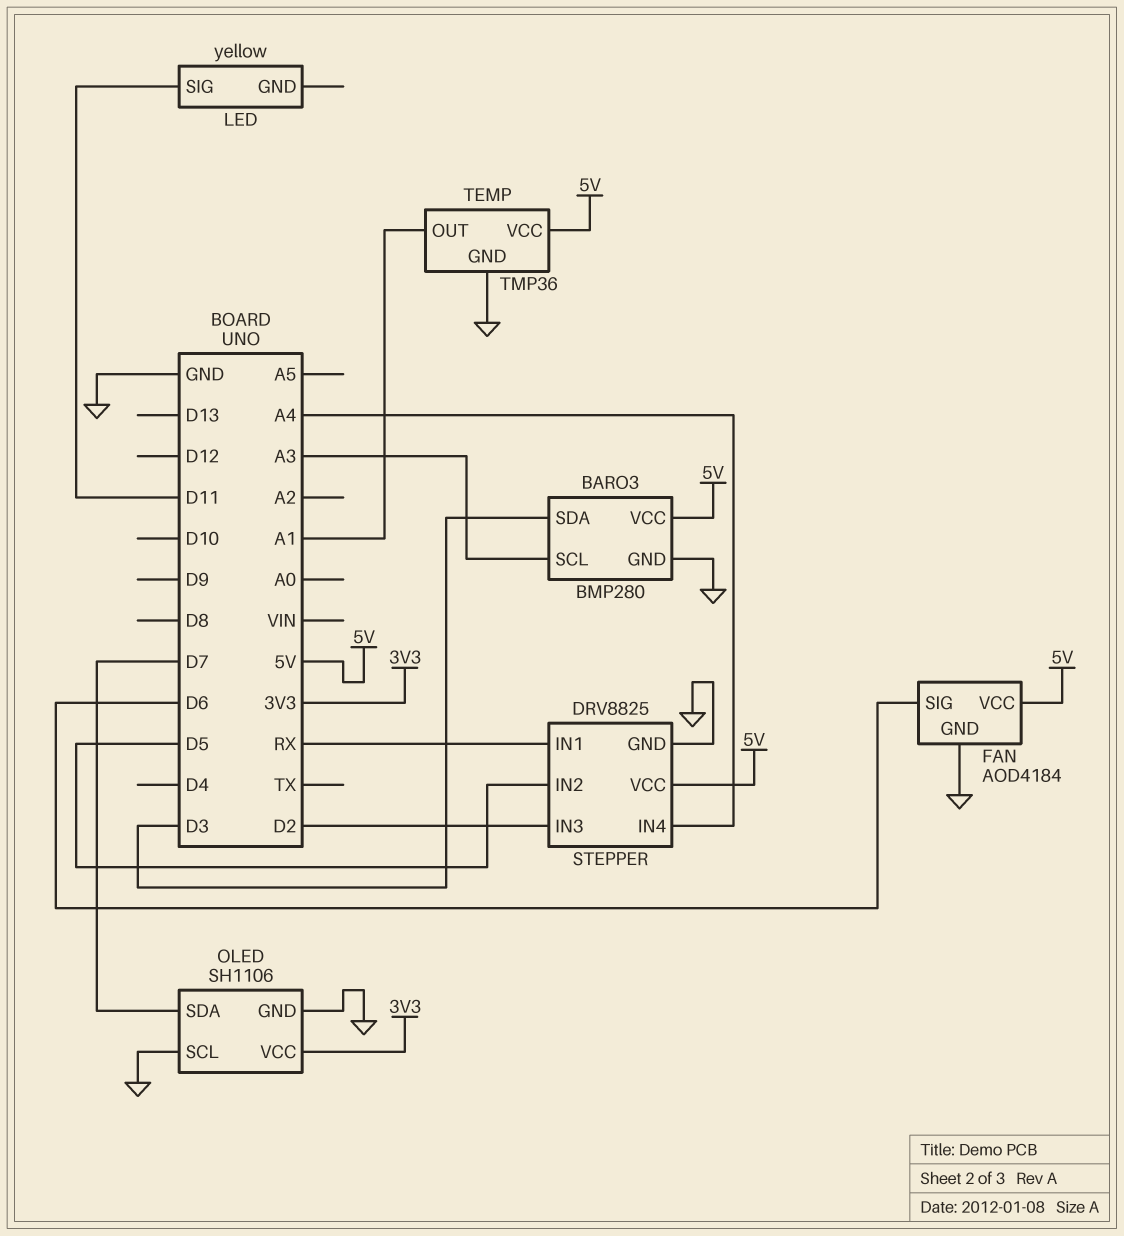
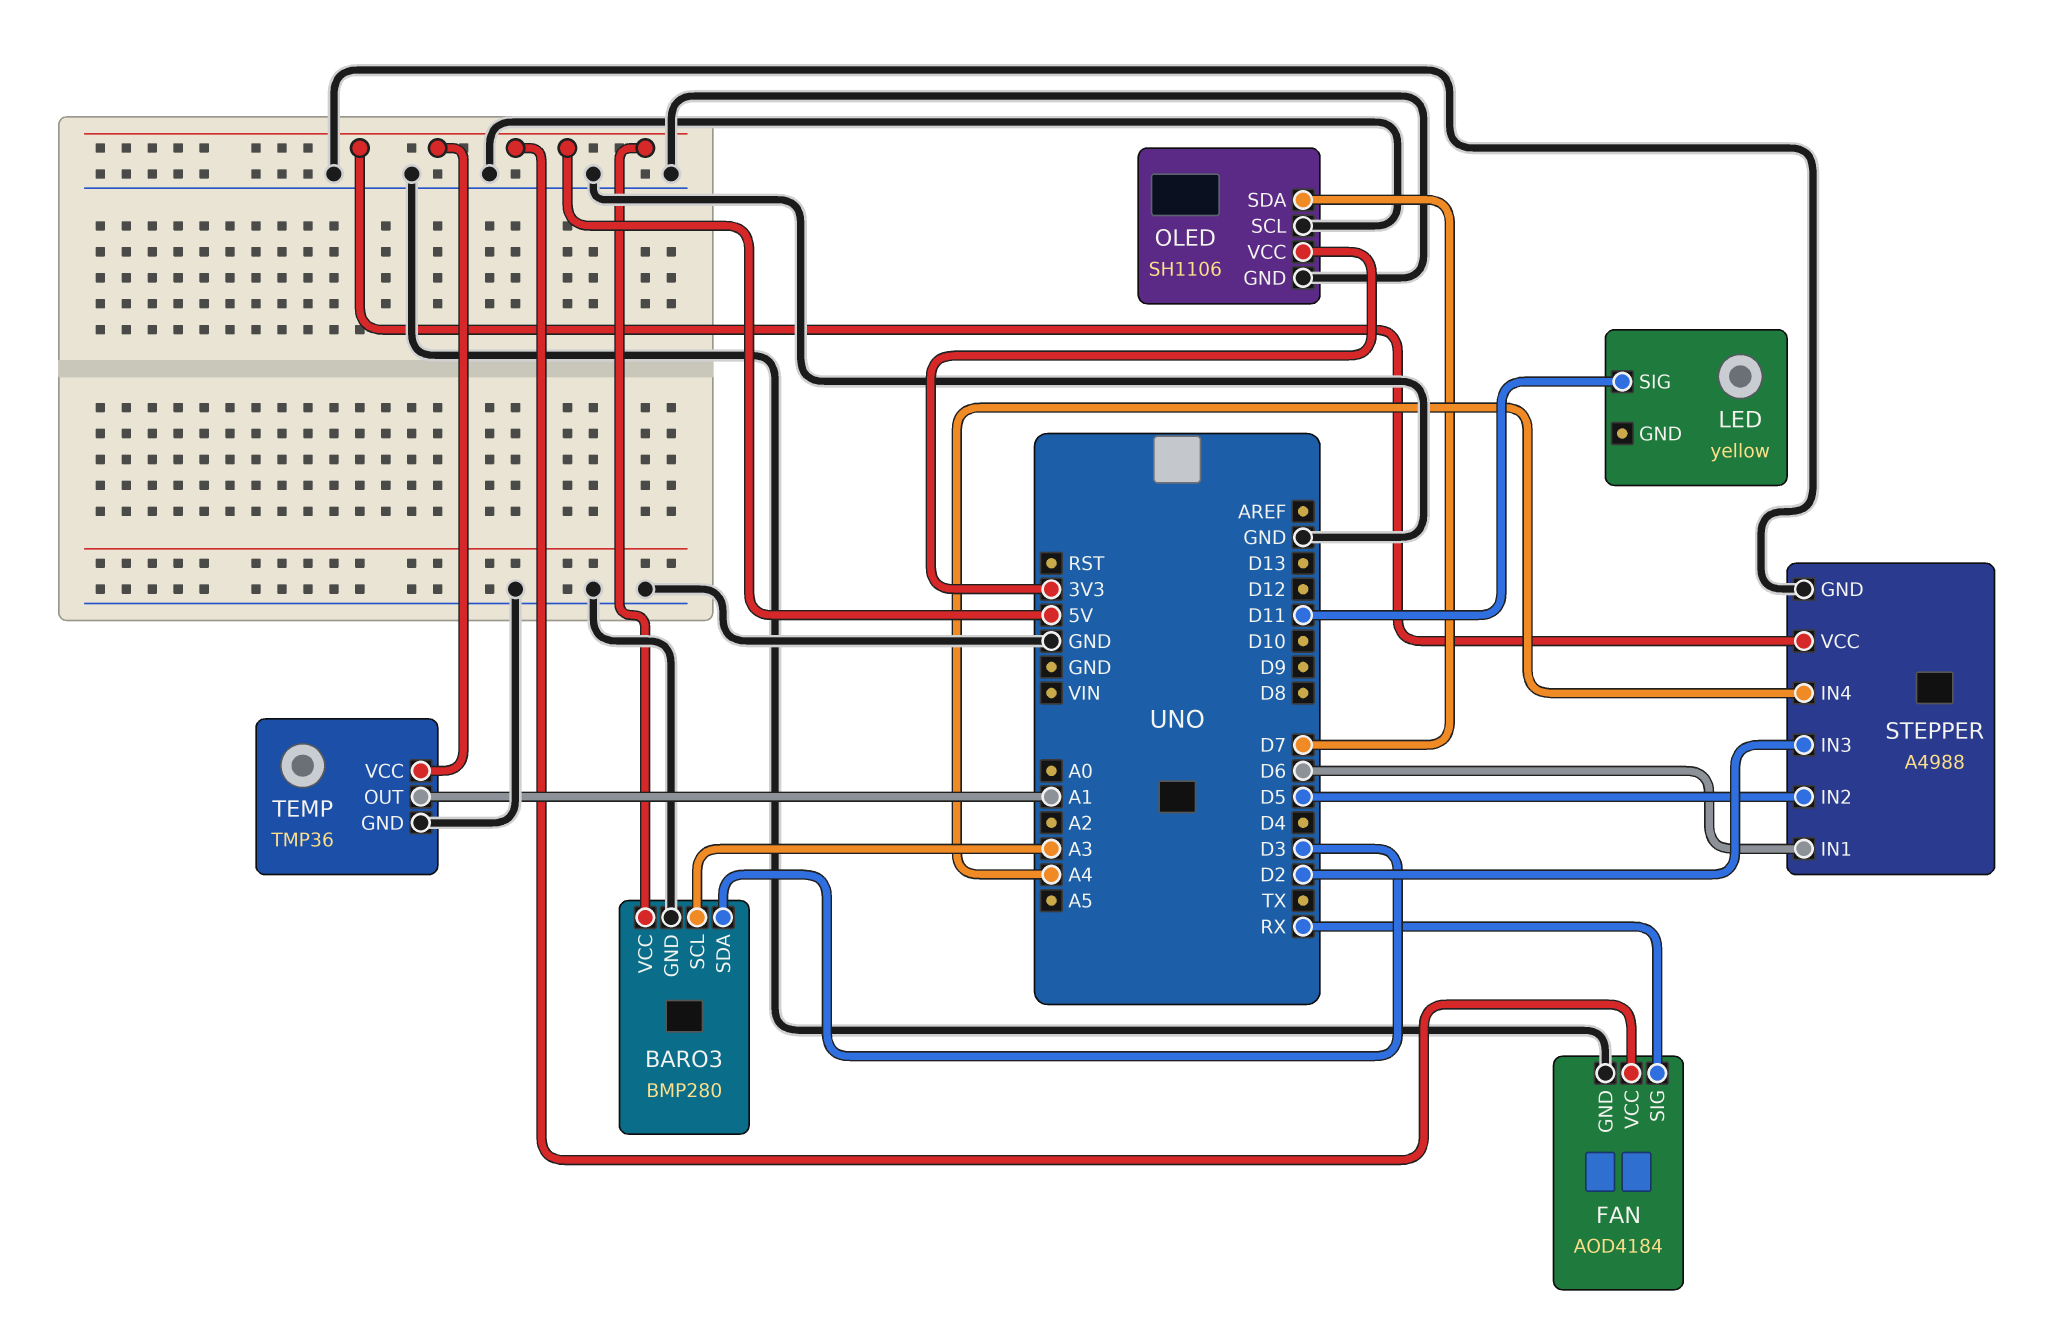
FAN pin SIG: D6 -> RX
STEPPER: DRV8825 -> A4988
STEPPER pin IN1: RX -> D6

